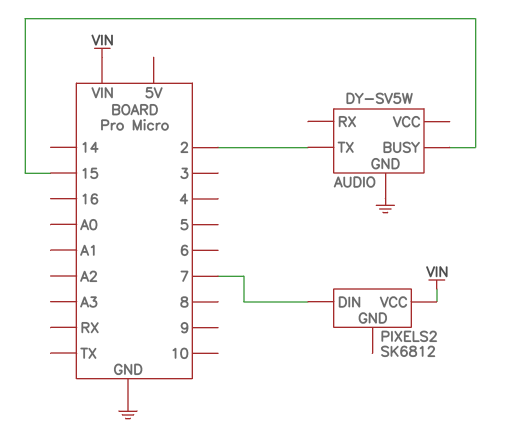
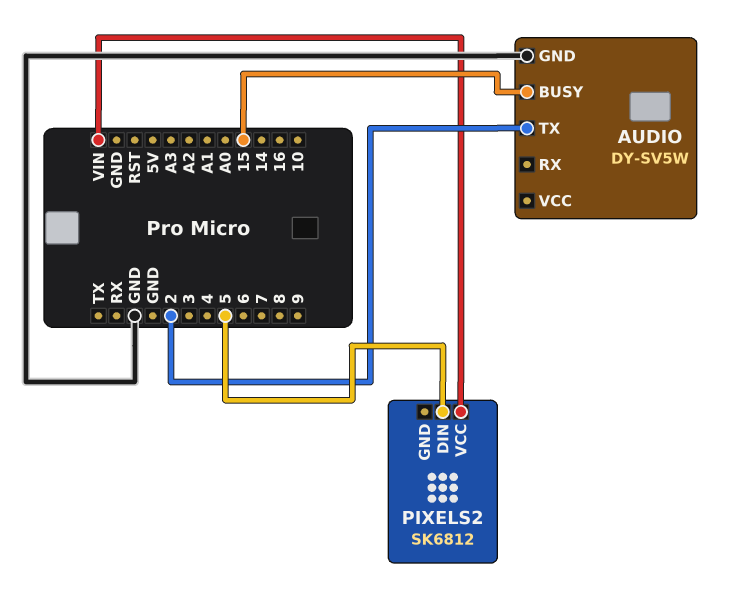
PIXELS2 pin DIN: 7 -> 5

